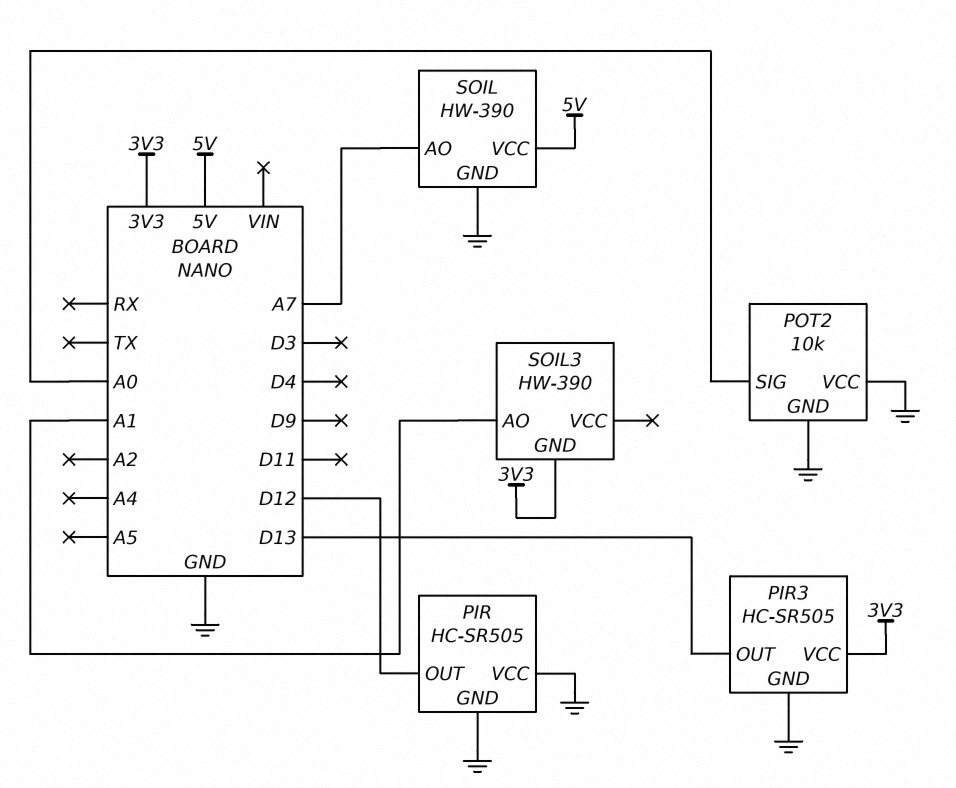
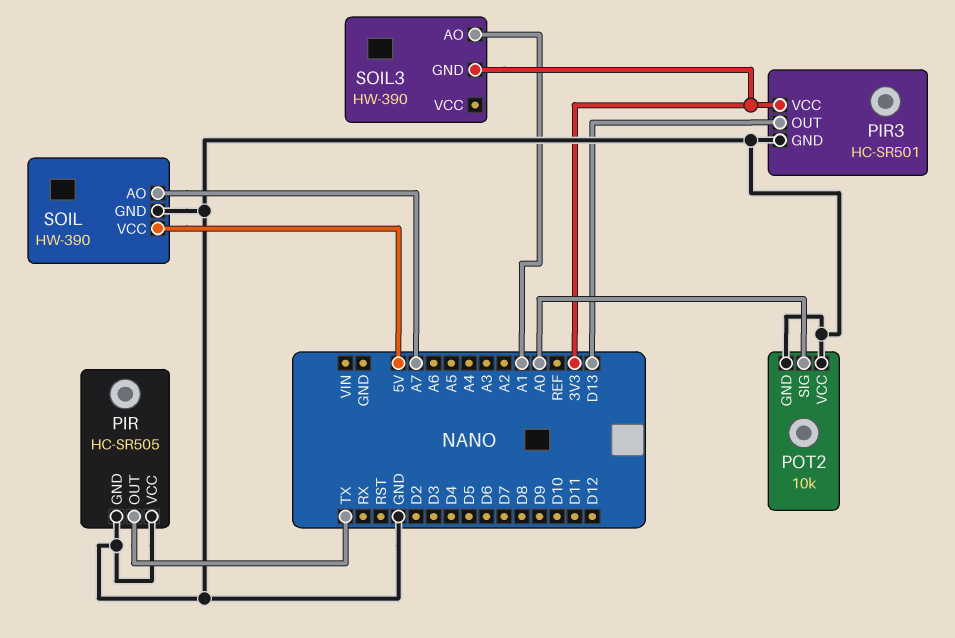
PIR pin OUT: D12 -> TX
PIR3: HC-SR505 -> HC-SR501

